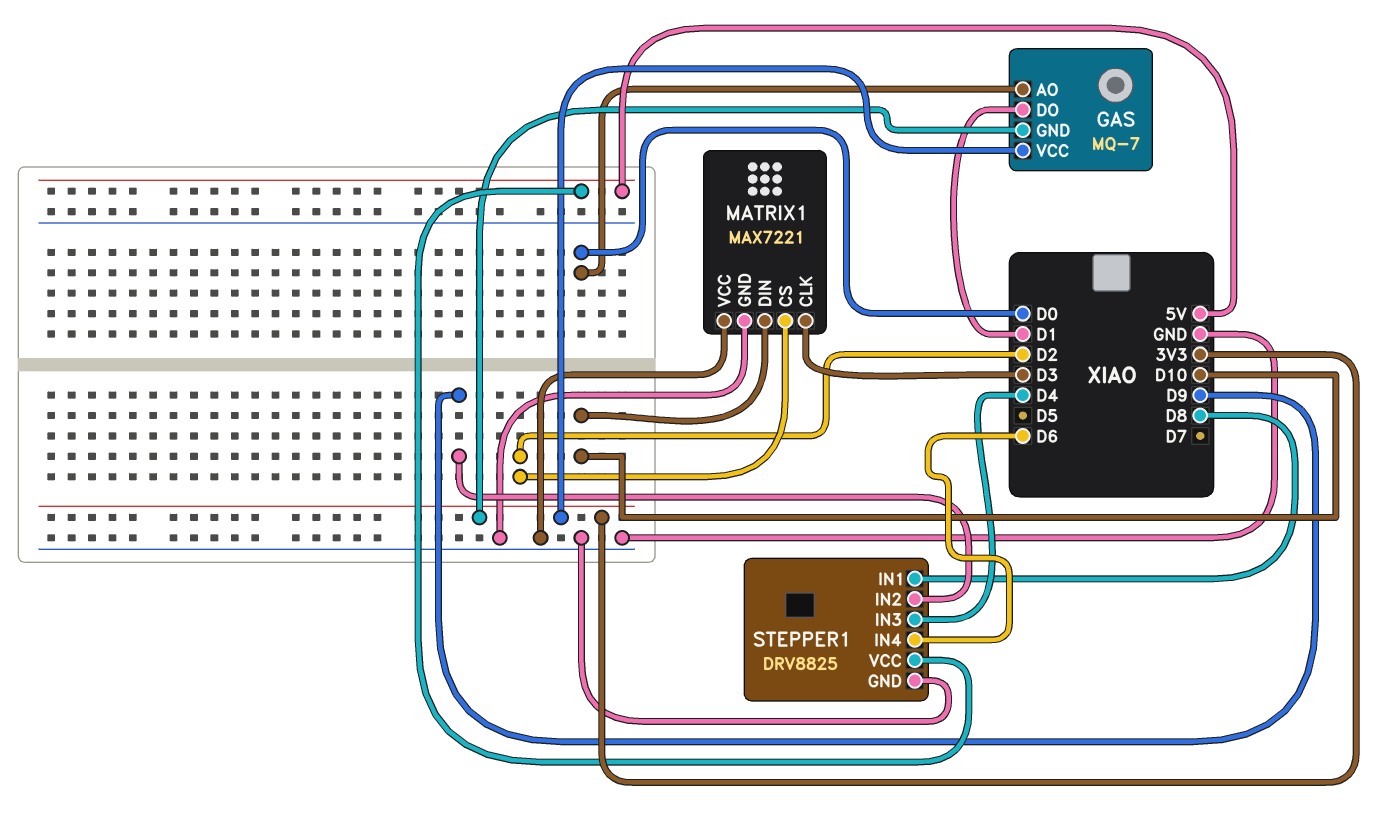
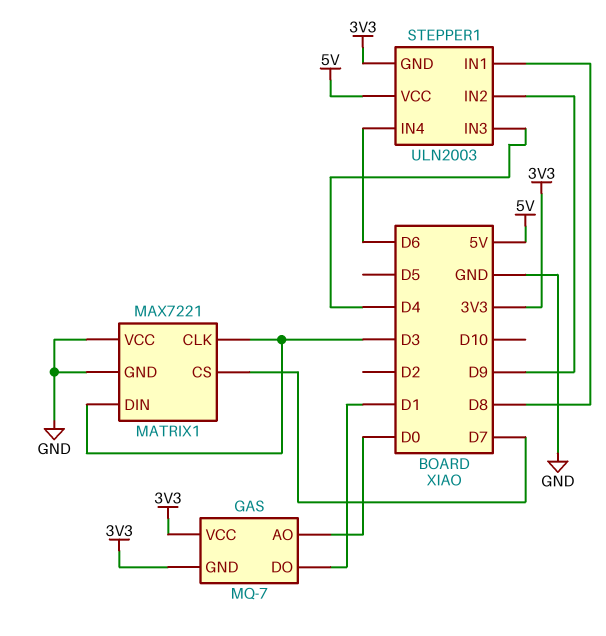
MATRIX1 pin CS: D2 -> D7
MATRIX1 pin DIN: D10 -> D3
STEPPER1: DRV8825 -> ULN2003
STEPPER1 pin GND: GND -> 3V3

